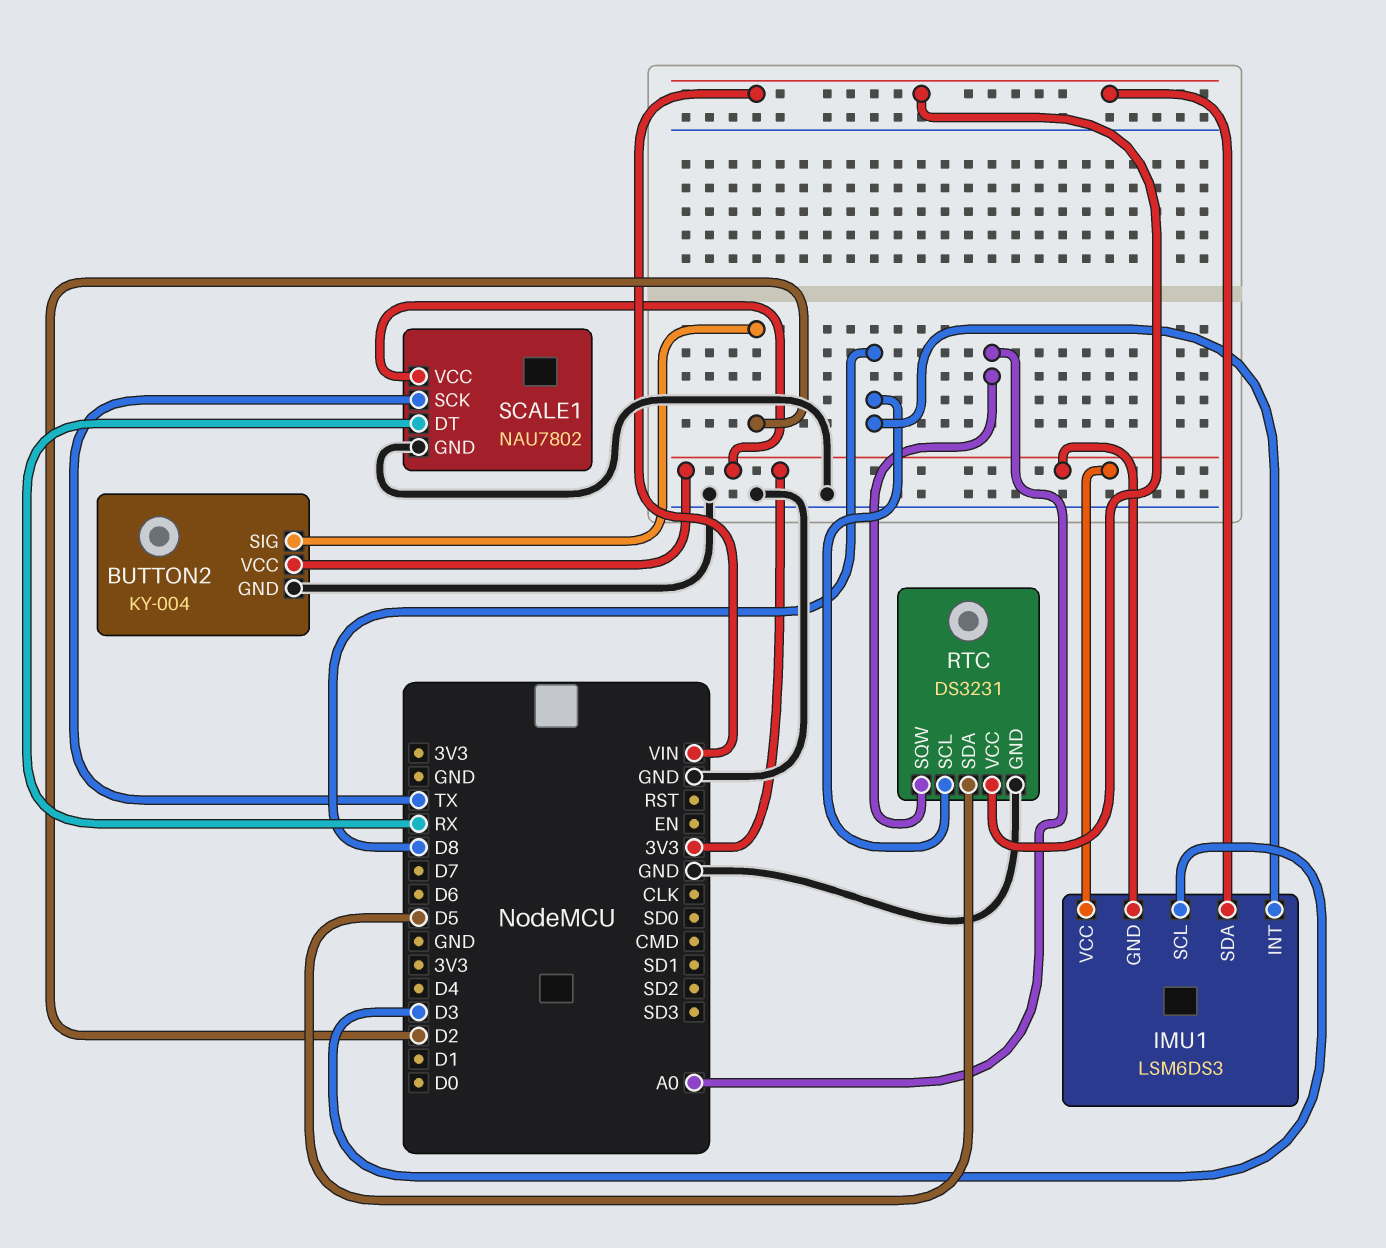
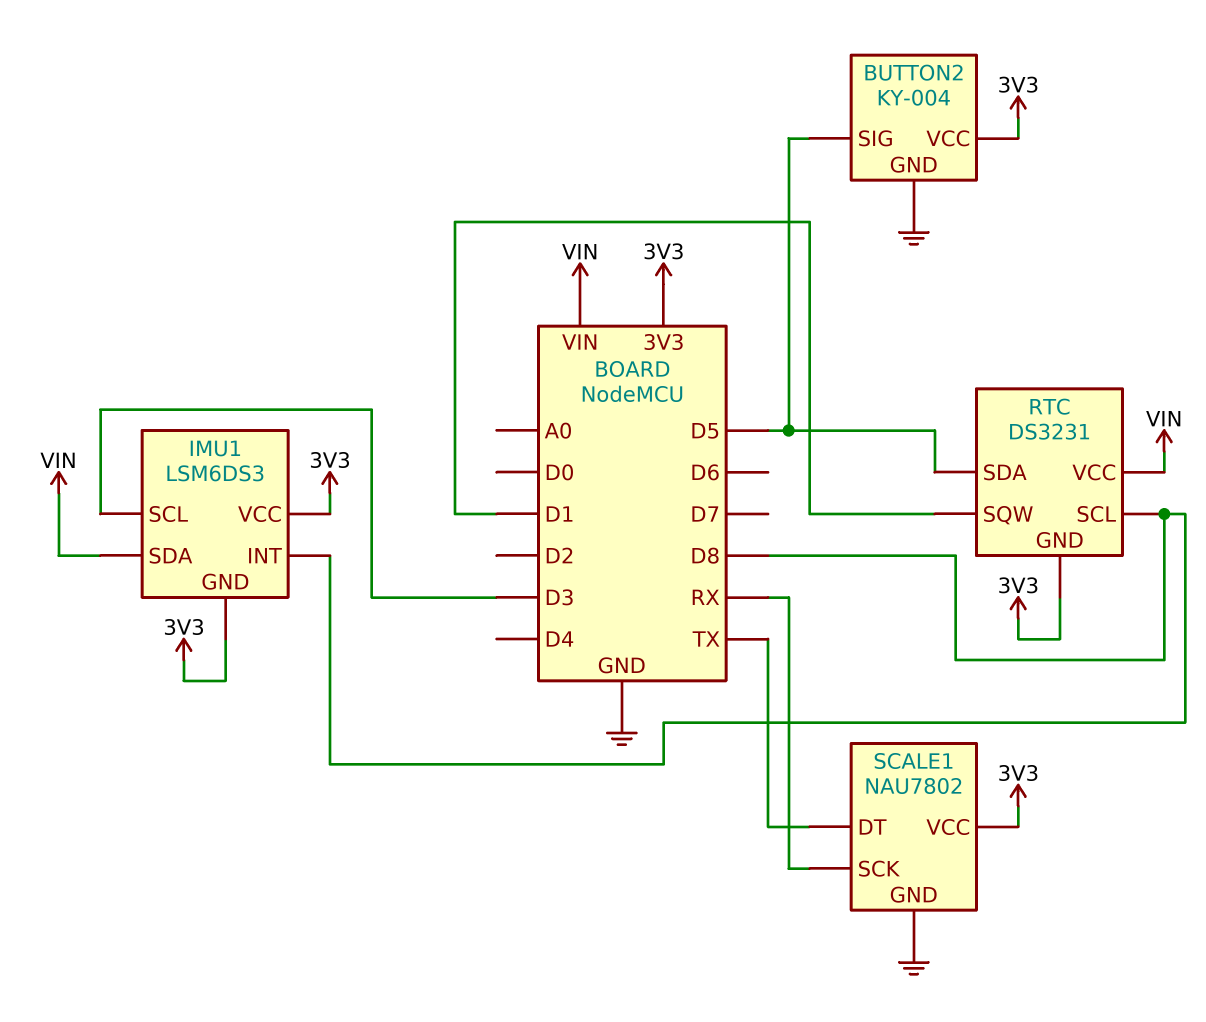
BUTTON2 pin SIG: D2 -> D5
RTC pin GND: GND -> 3V3
RTC pin SQW: A0 -> D1
SCALE1 pin DT: RX -> TX
SCALE1 pin SCK: TX -> RX

